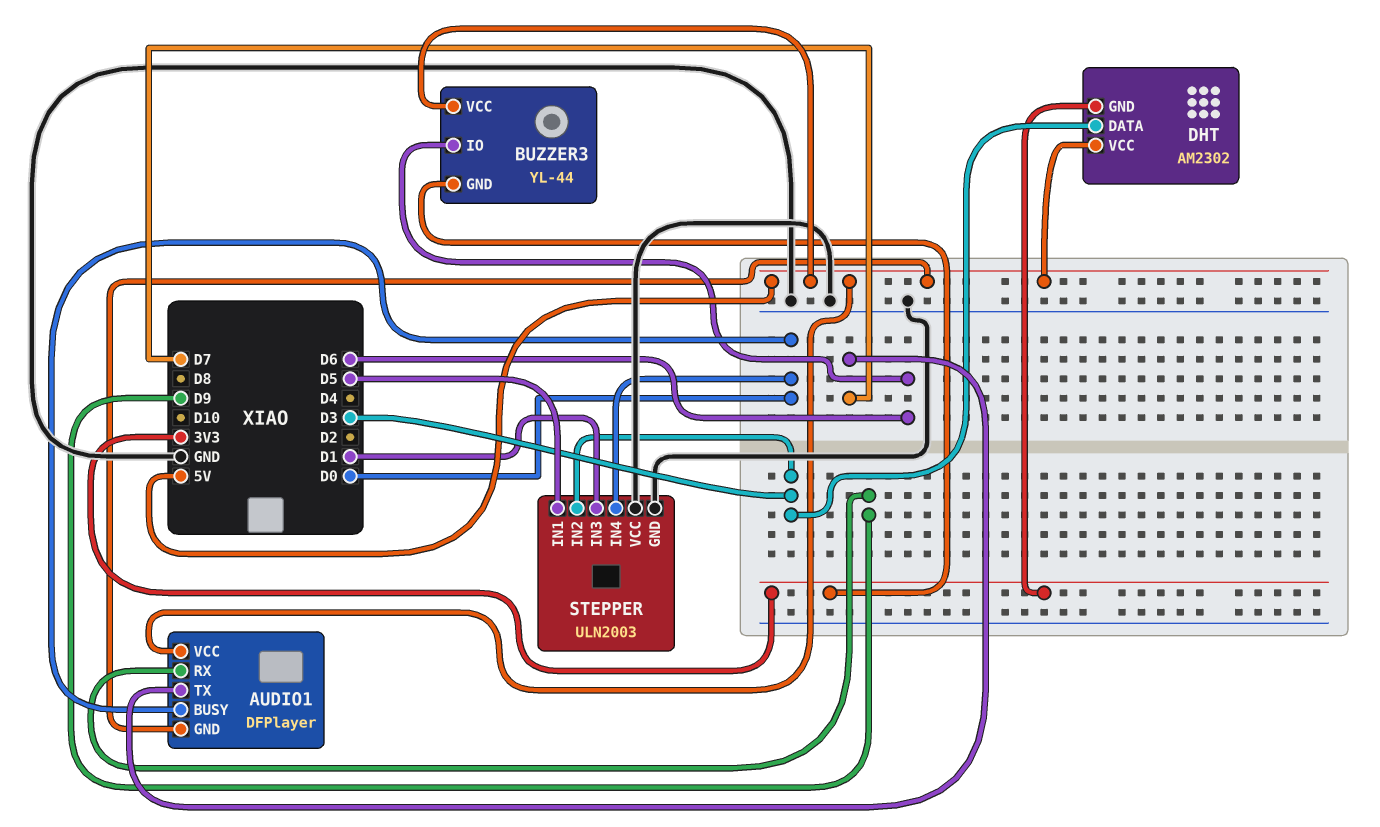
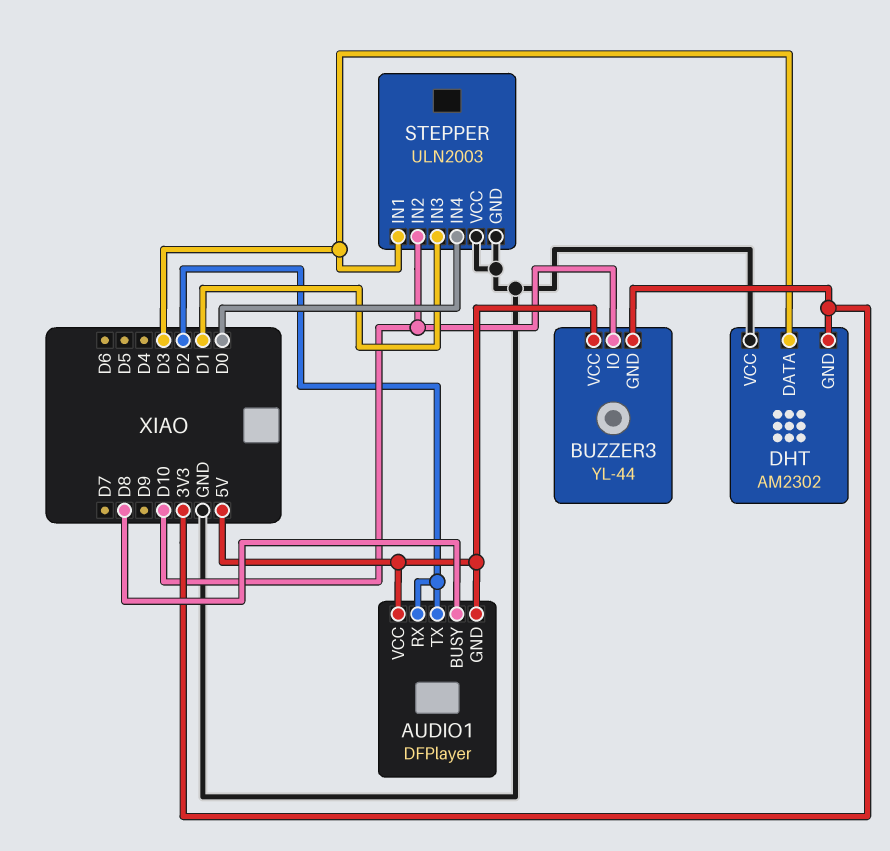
AUDIO1 pin BUSY: D0 -> D8
AUDIO1 pin RX: D9 -> D2
AUDIO1 pin TX: D7 -> D2
BUZZER3 pin IO: D6 -> D10
DHT pin VCC: 5V -> GND
STEPPER pin IN1: D5 -> D3
STEPPER pin IN2: D3 -> D10

